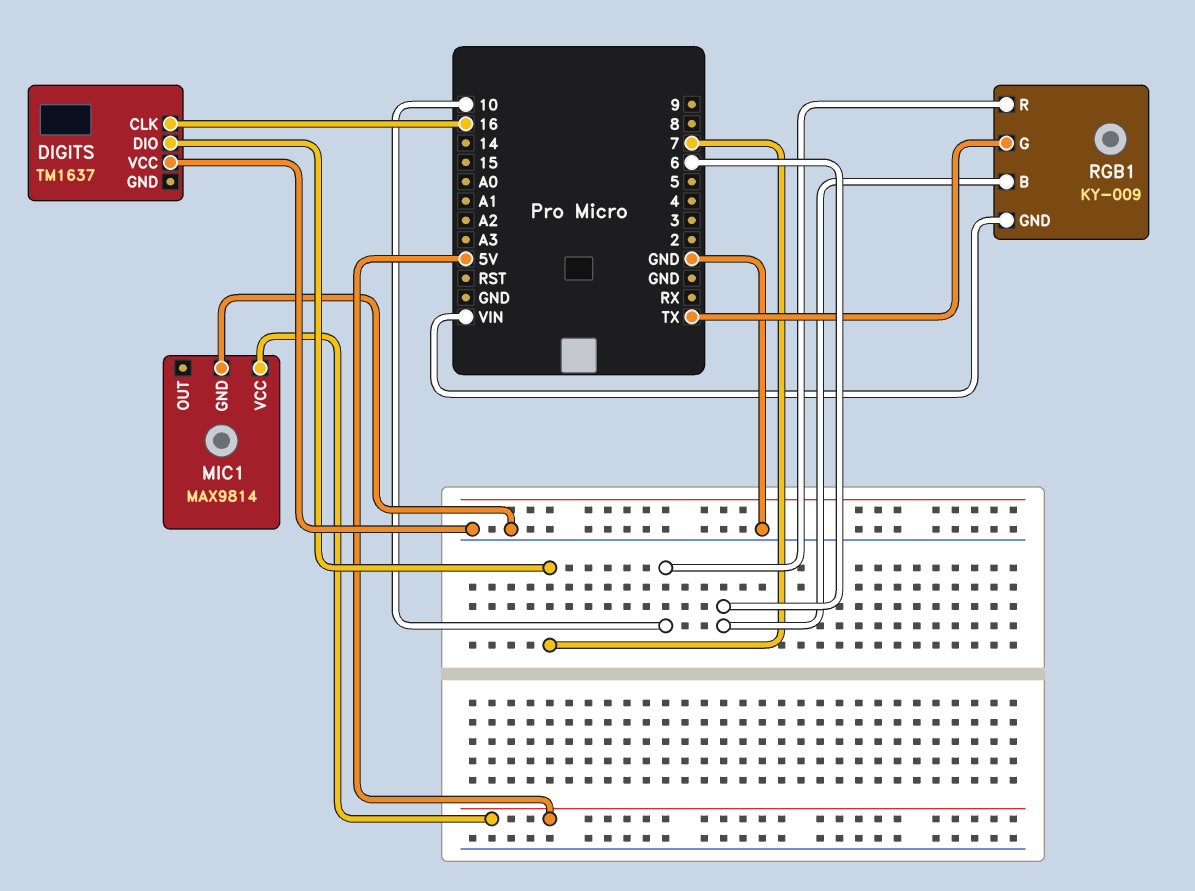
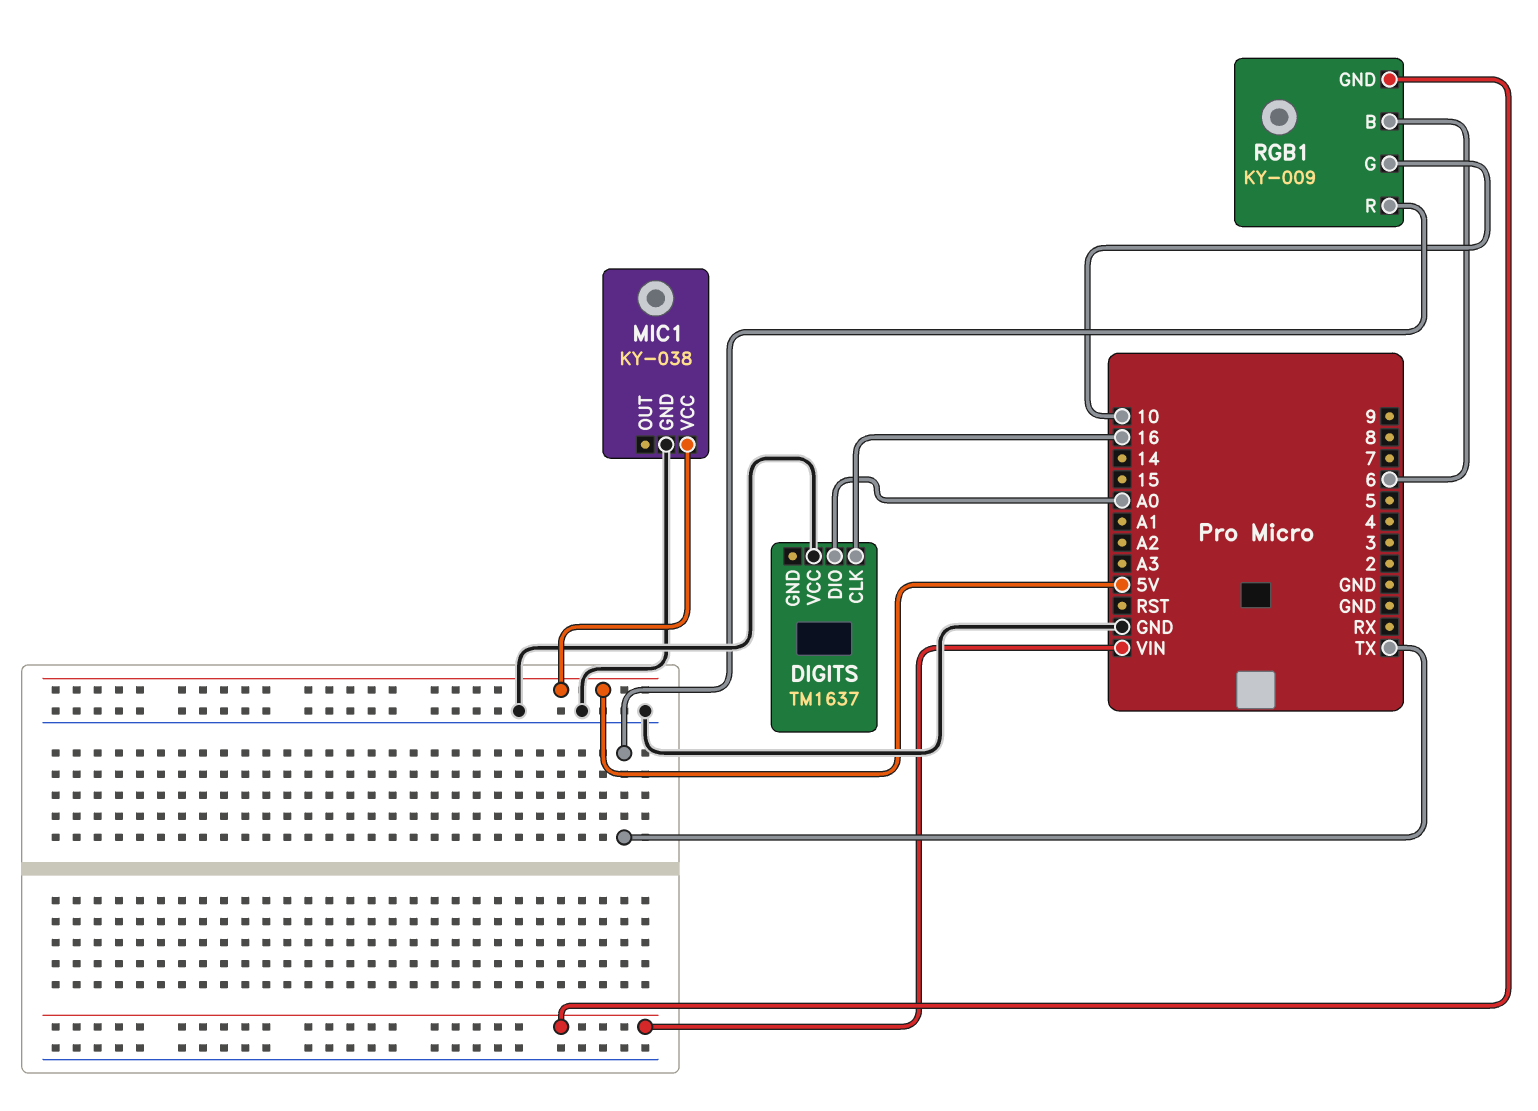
DIGITS pin DIO: 7 -> A0
MIC1: MAX9814 -> KY-038
RGB1 pin G: TX -> 10
RGB1 pin R: 10 -> TX

